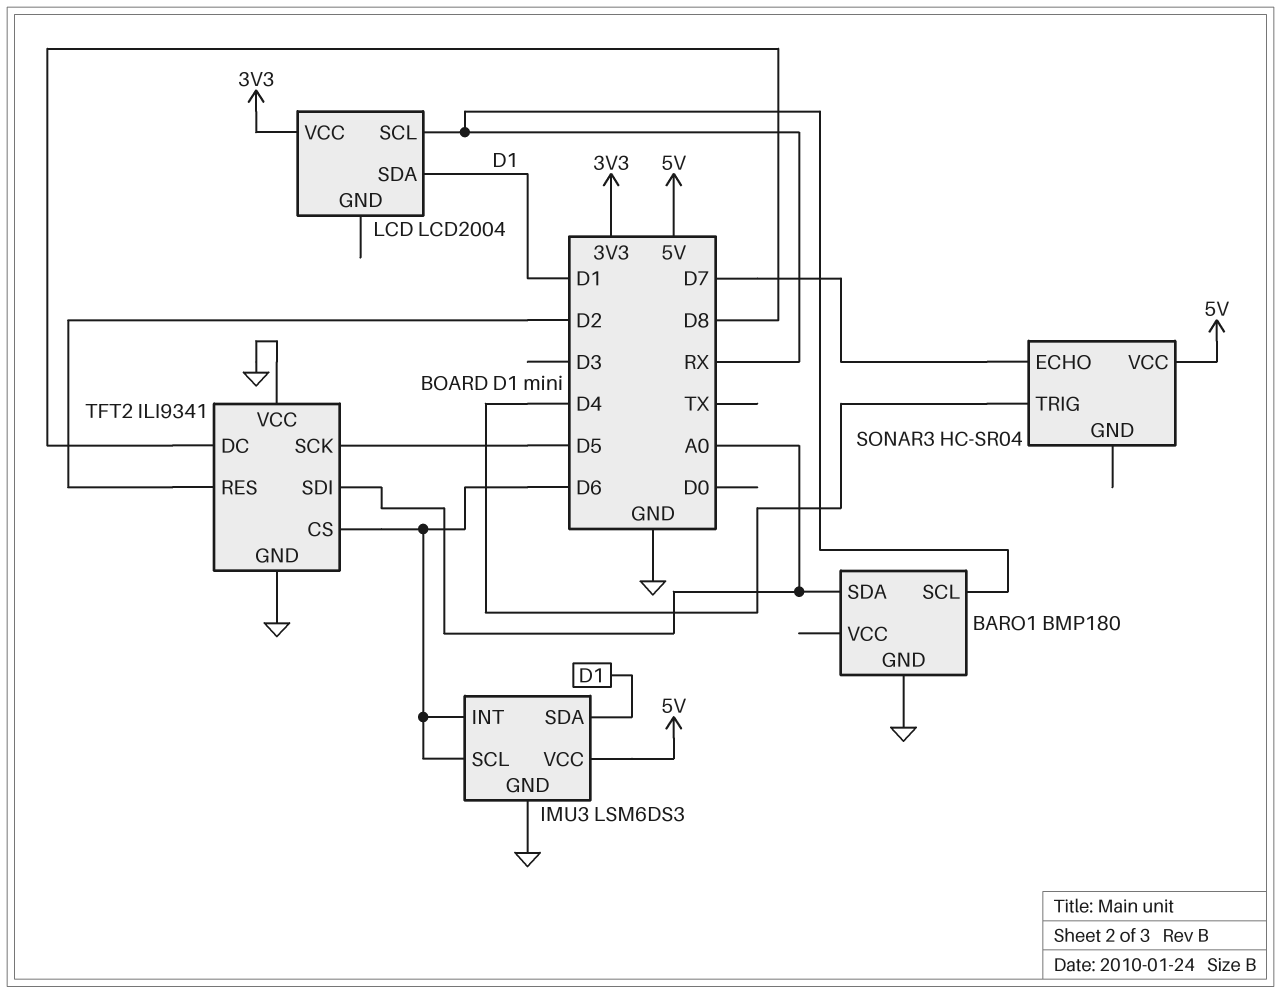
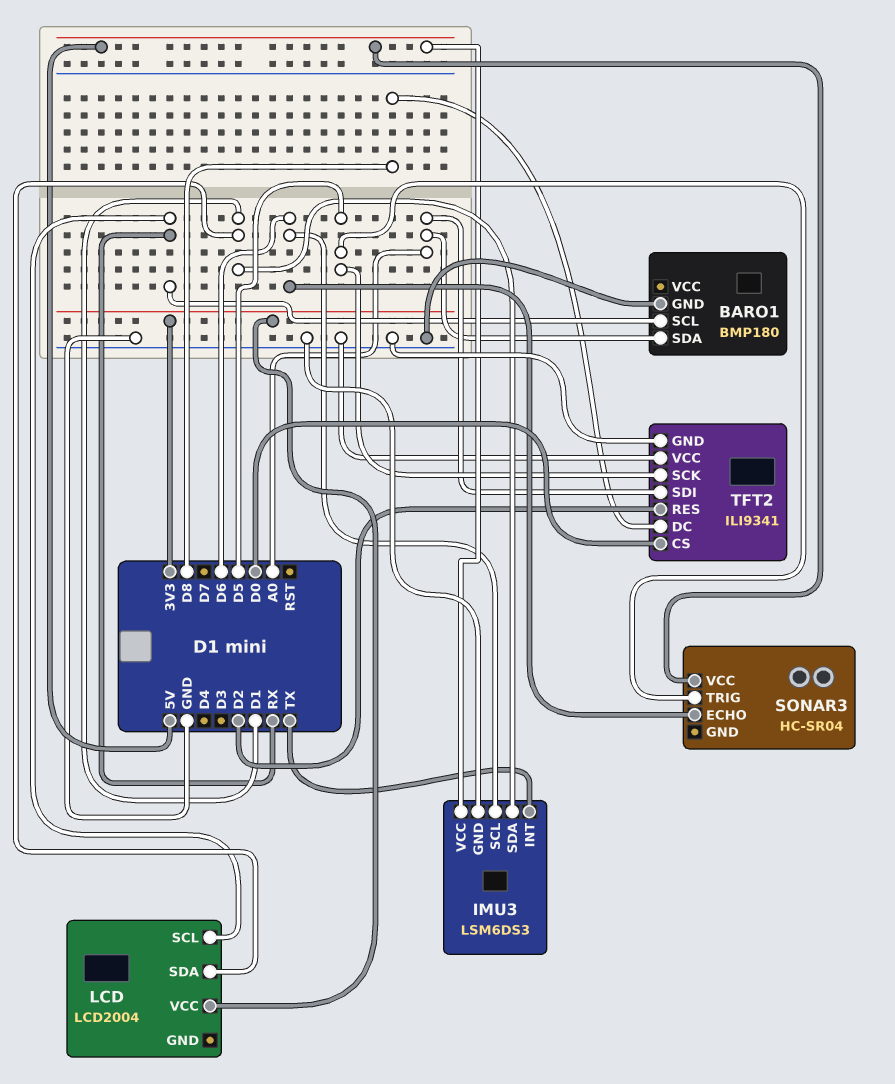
IMU3 pin INT: D6 -> TX
SONAR3 pin ECHO: D7 -> D6
SONAR3 pin TRIG: D4 -> D5
TFT2 pin CS: D6 -> D0

